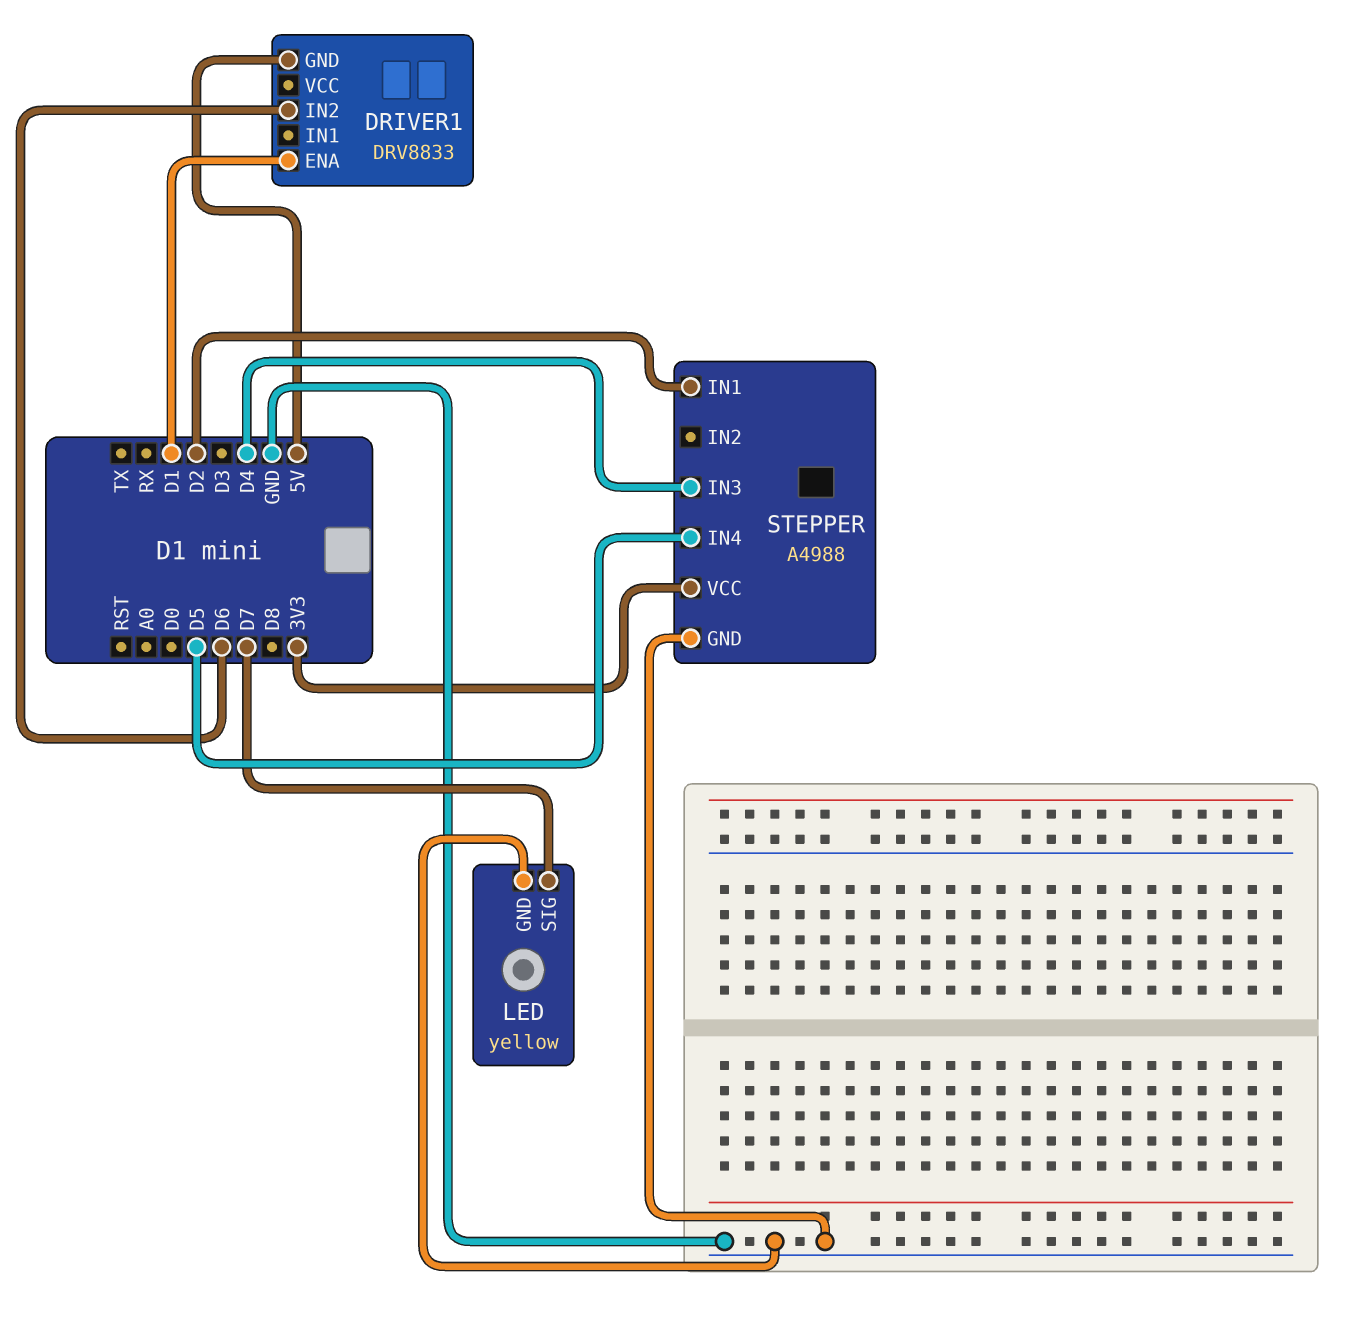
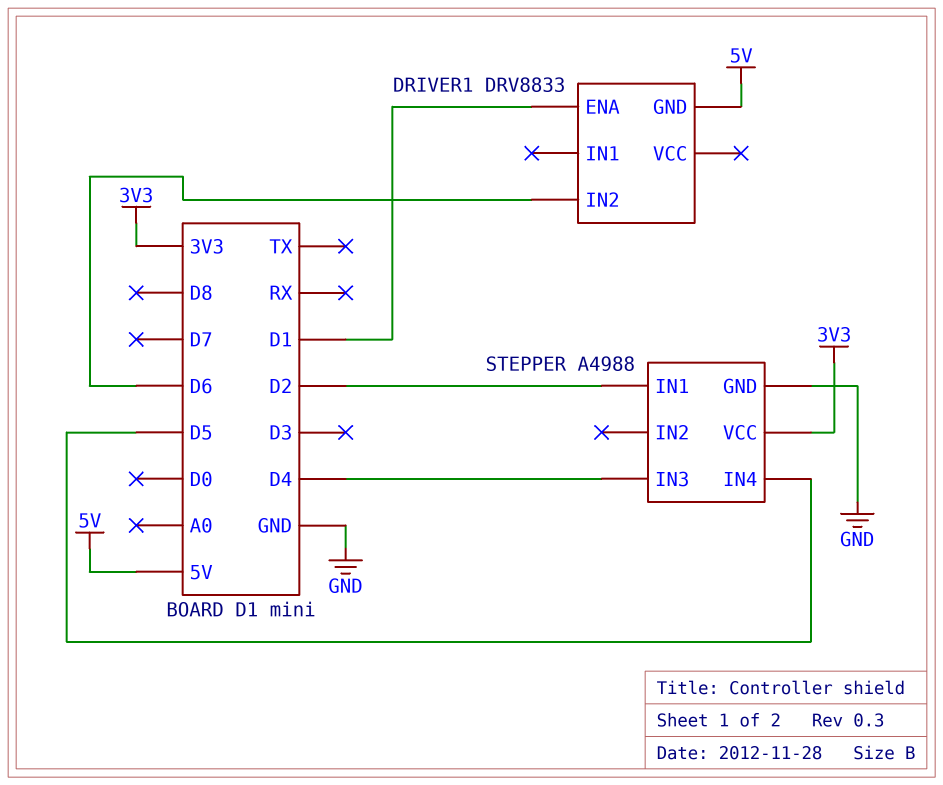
LED: yellow -> none
LED pin GND: GND -> none
LED pin SIG: D7 -> none

